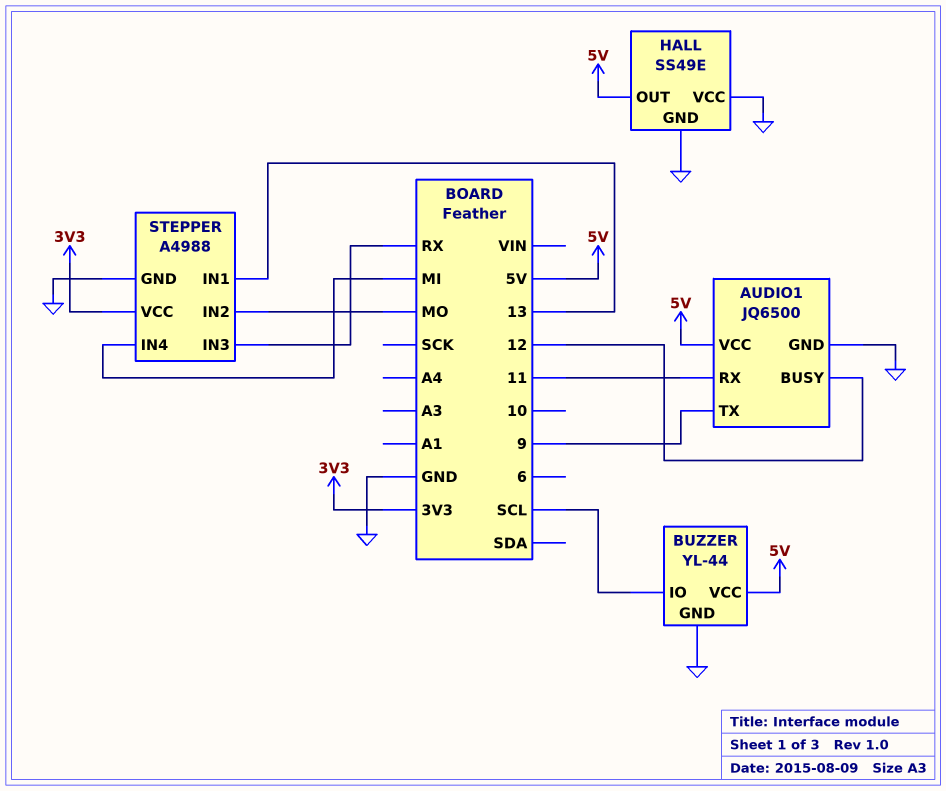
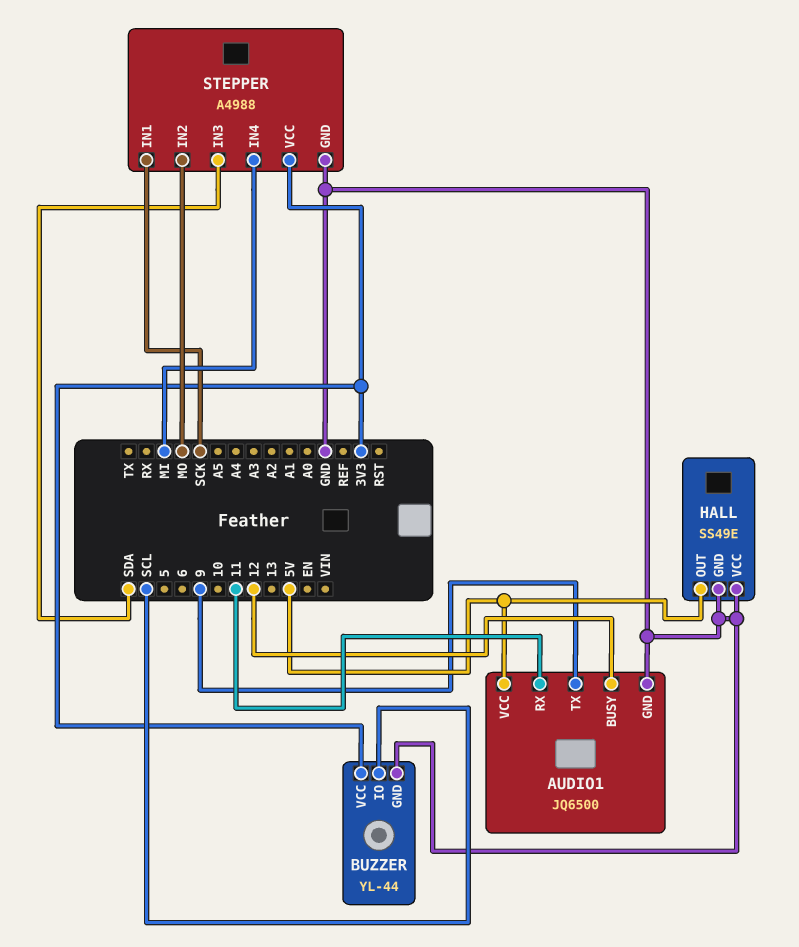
BUZZER pin VCC: 5V -> 3V3
STEPPER pin IN1: 13 -> SCK
STEPPER pin IN3: RX -> SDA

